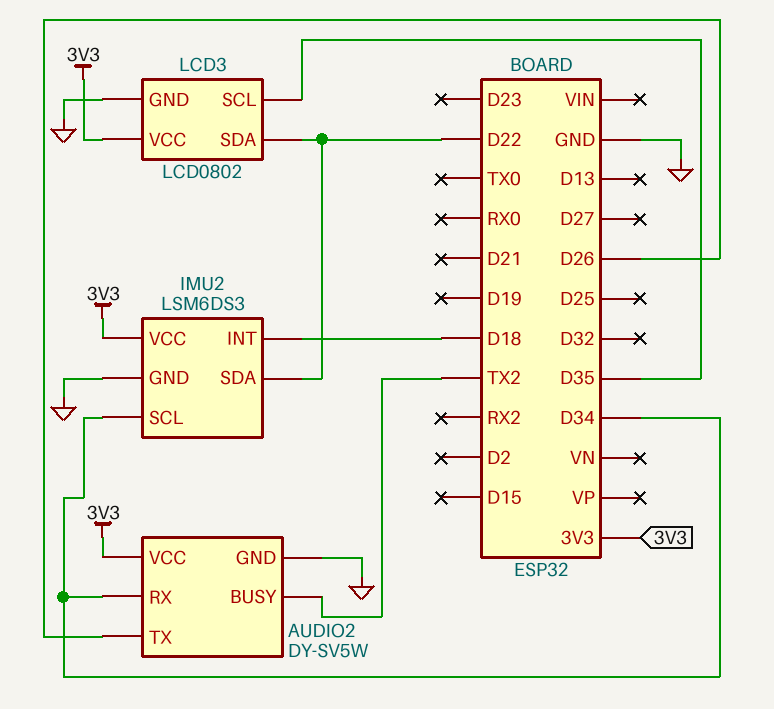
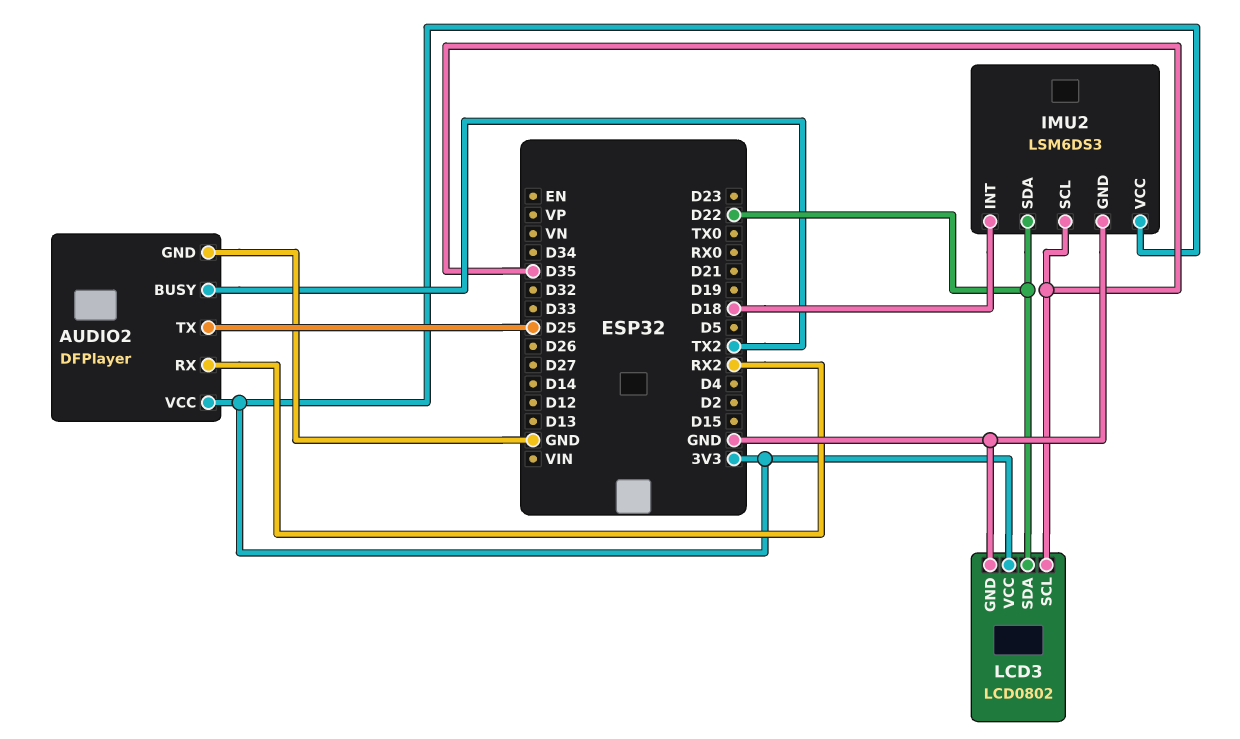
AUDIO2: DY-SV5W -> DFPlayer
AUDIO2 pin RX: D34 -> RX2
AUDIO2 pin TX: D26 -> D25
IMU2 pin SCL: D34 -> D35

